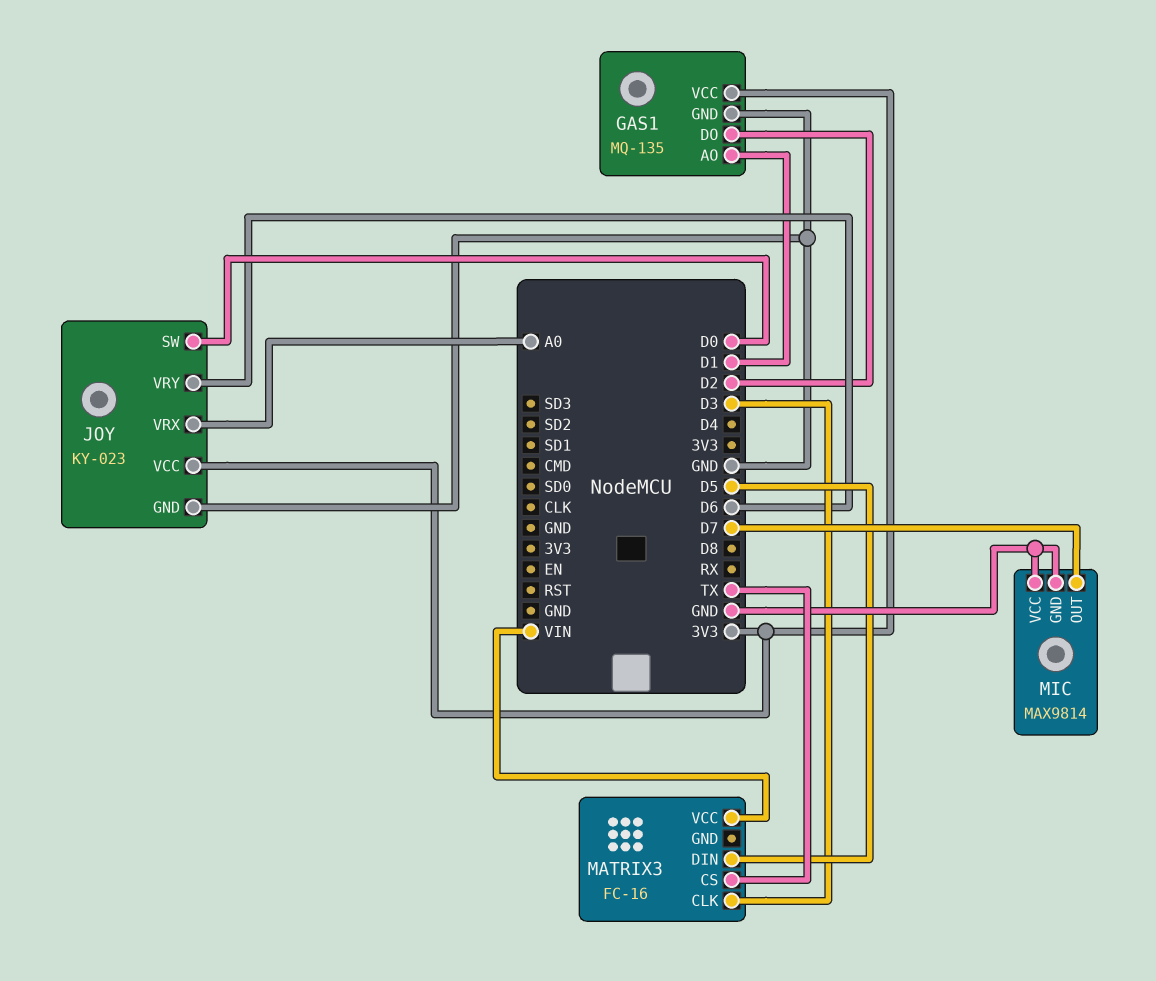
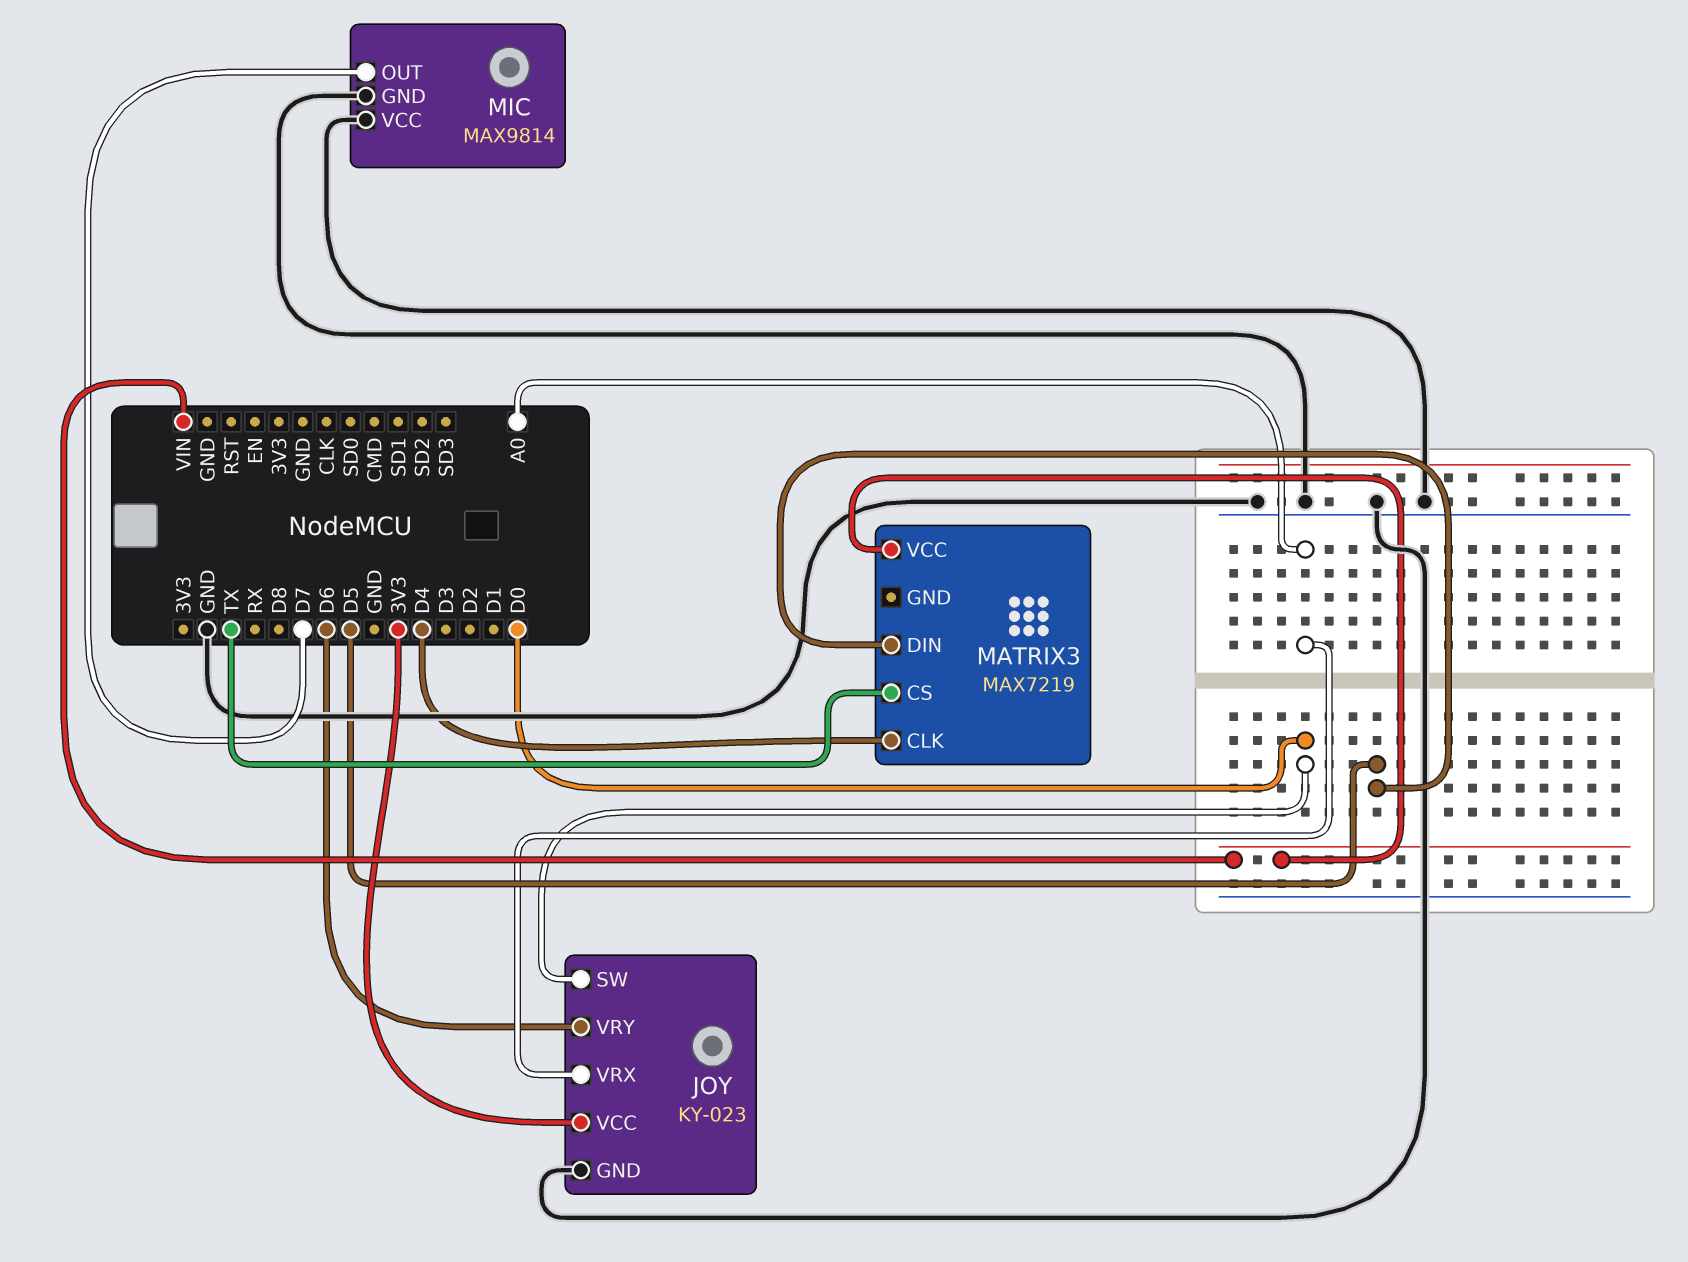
GAS1: MQ-135 -> none
GAS1 pin AO: D1 -> none
GAS1 pin DO: D2 -> none
GAS1 pin GND: GND -> none
GAS1 pin VCC: 3V3 -> none
MATRIX3: FC-16 -> MAX7219
MATRIX3 pin CLK: D3 -> D4

